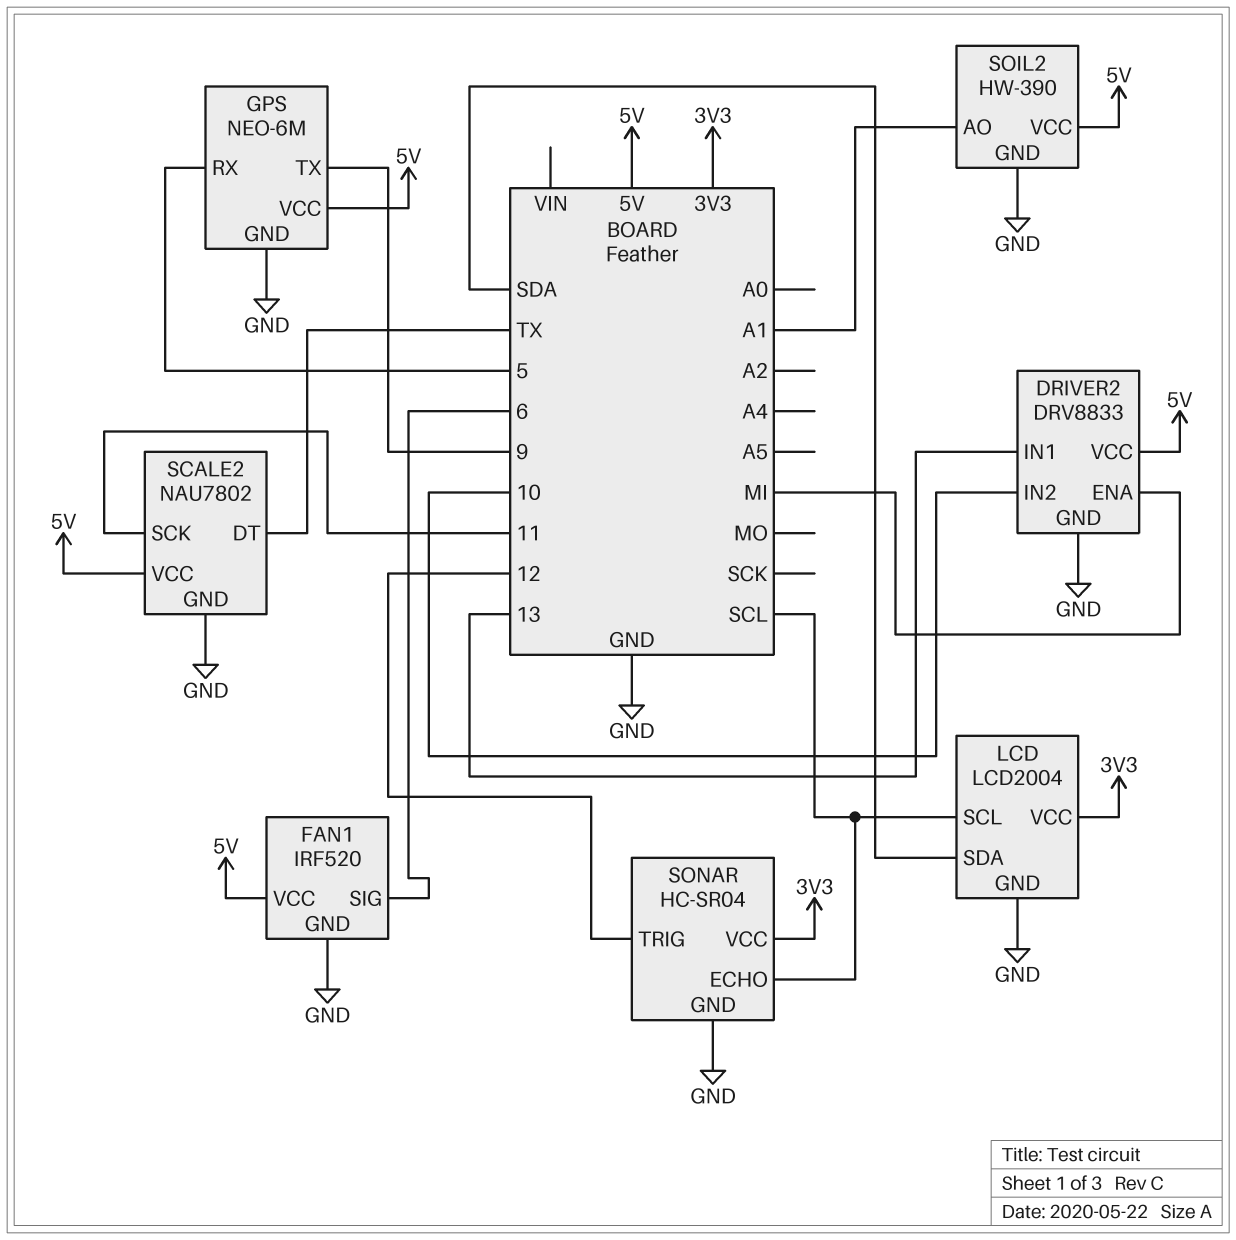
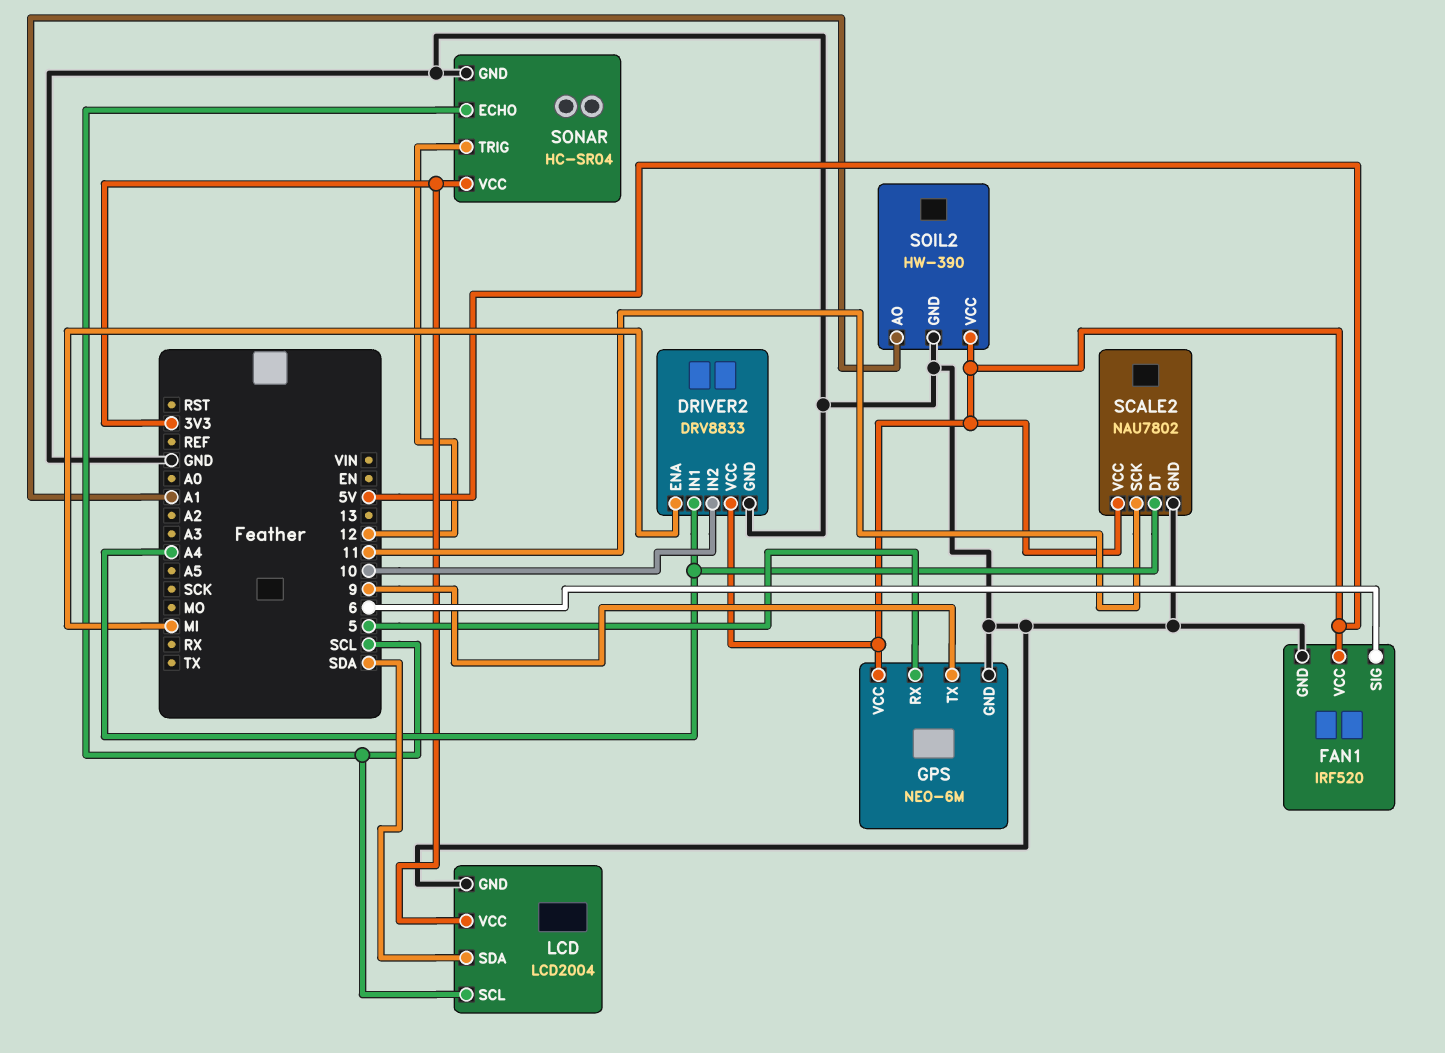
DRIVER2 pin IN1: 13 -> A4
SCALE2 pin DT: TX -> A4

